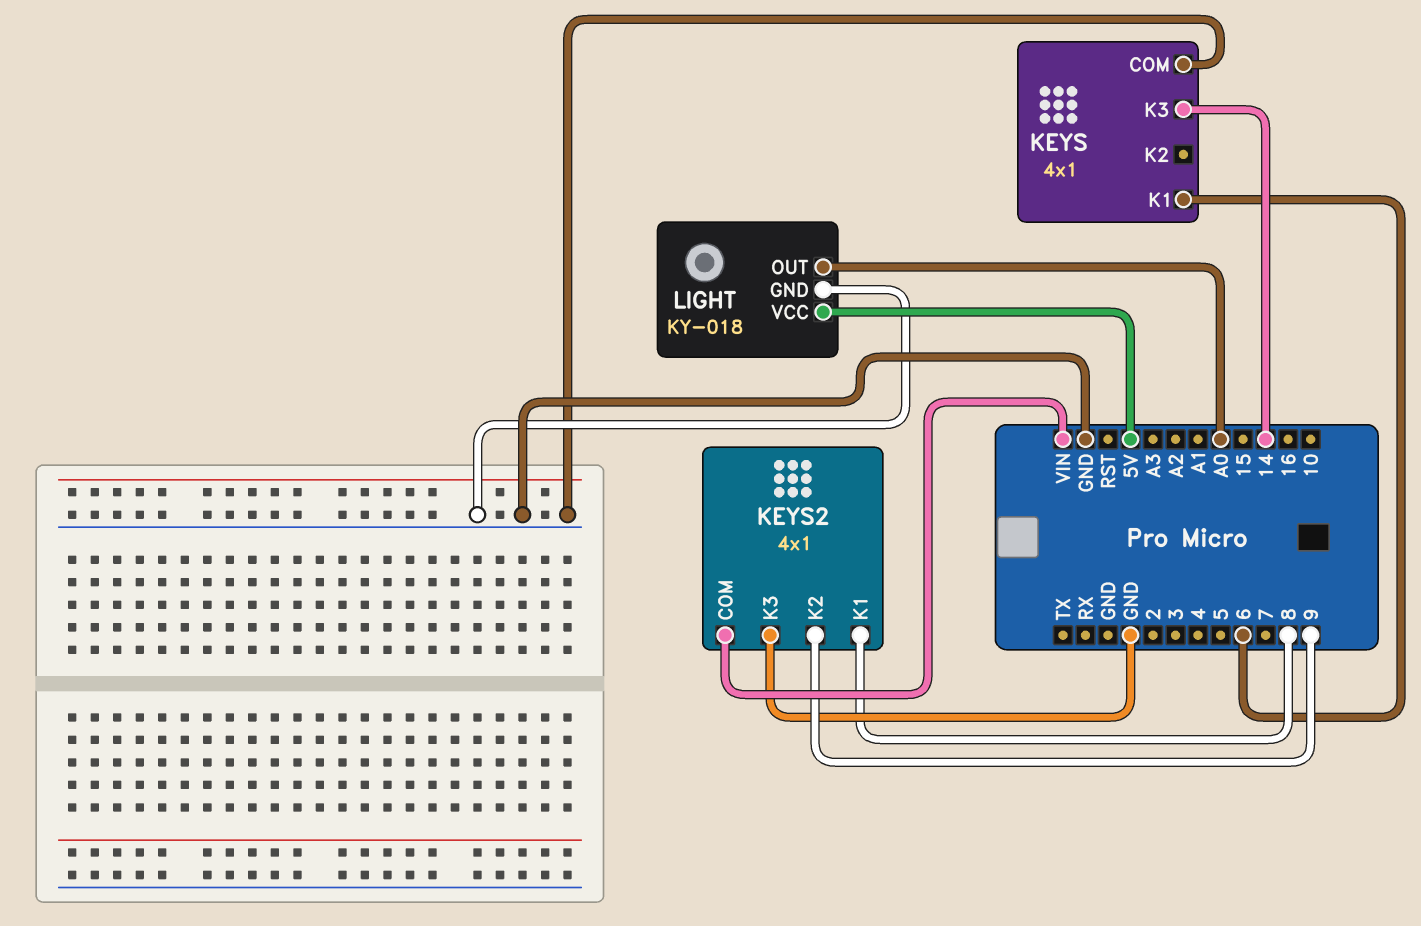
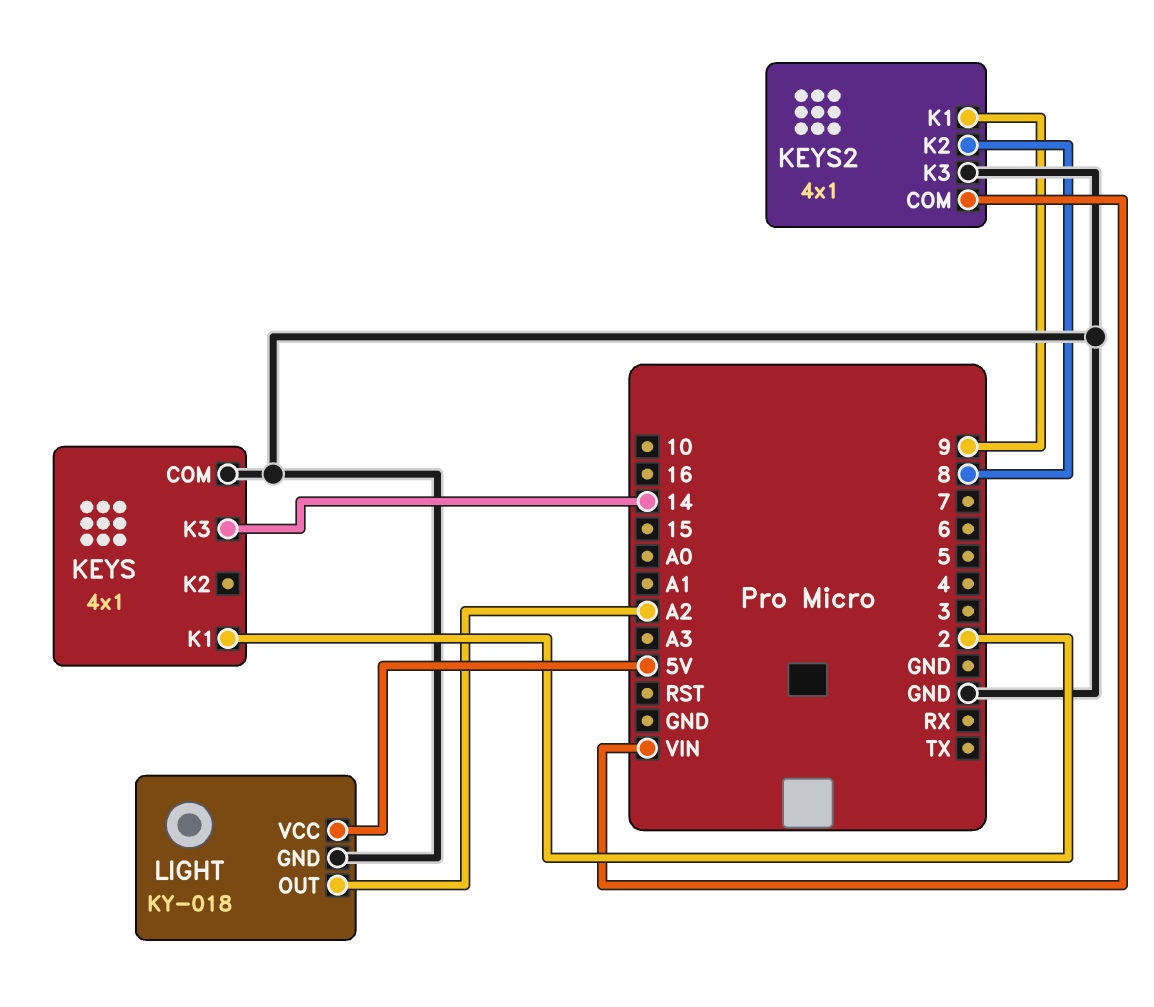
KEYS pin K1: 6 -> 2
KEYS2 pin K1: 8 -> 9
KEYS2 pin K2: 9 -> 8
LIGHT pin OUT: A0 -> A2

